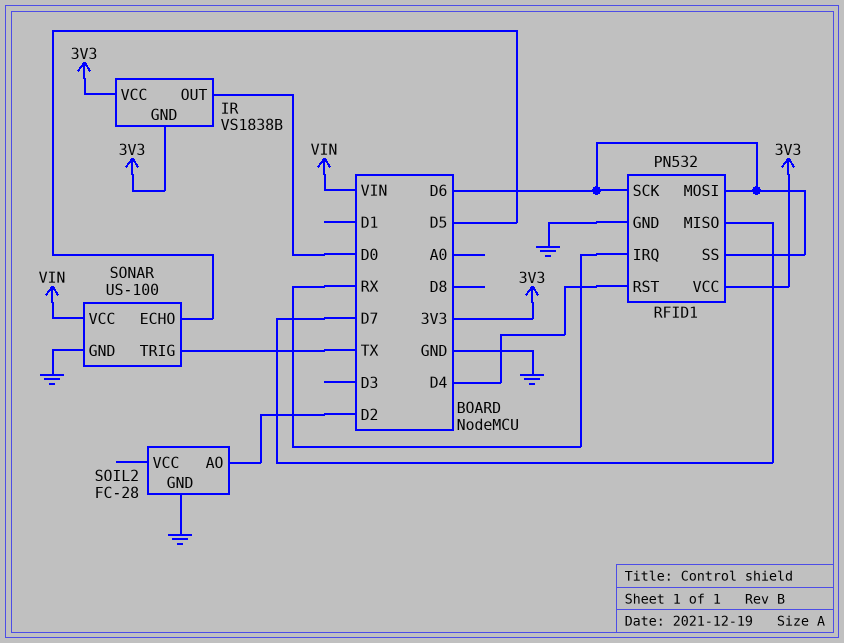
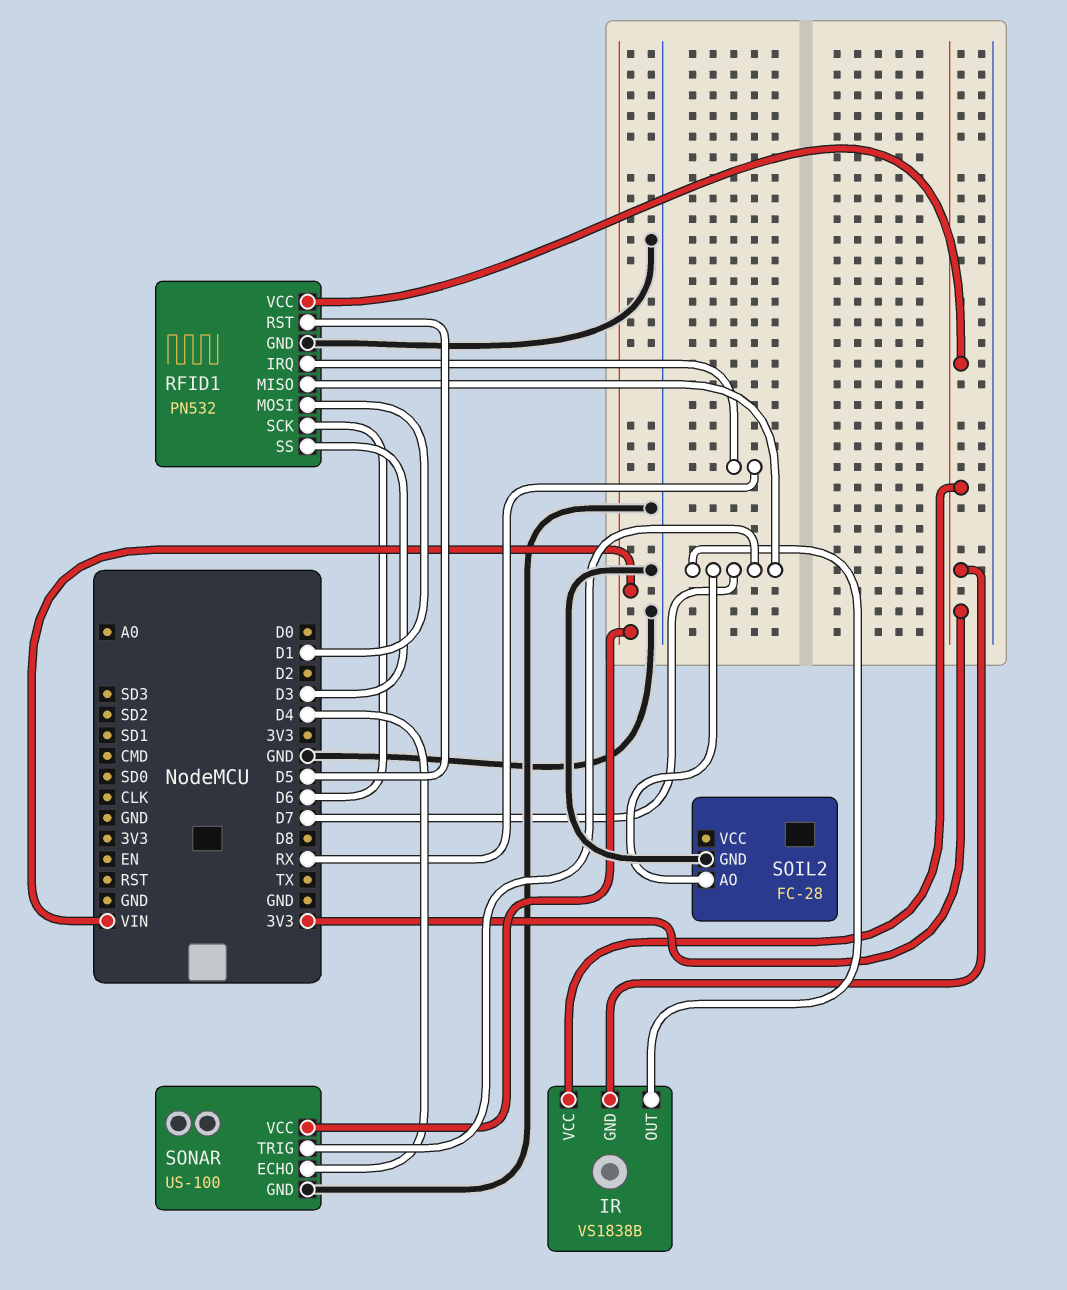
IR pin OUT: D0 -> D7
RFID1 pin MOSI: D6 -> D1
RFID1 pin RST: D4 -> D5
RFID1 pin SS: D6 -> D3
SOIL2 pin AO: D2 -> D7
SONAR pin ECHO: D5 -> D4
SONAR pin TRIG: TX -> D7

